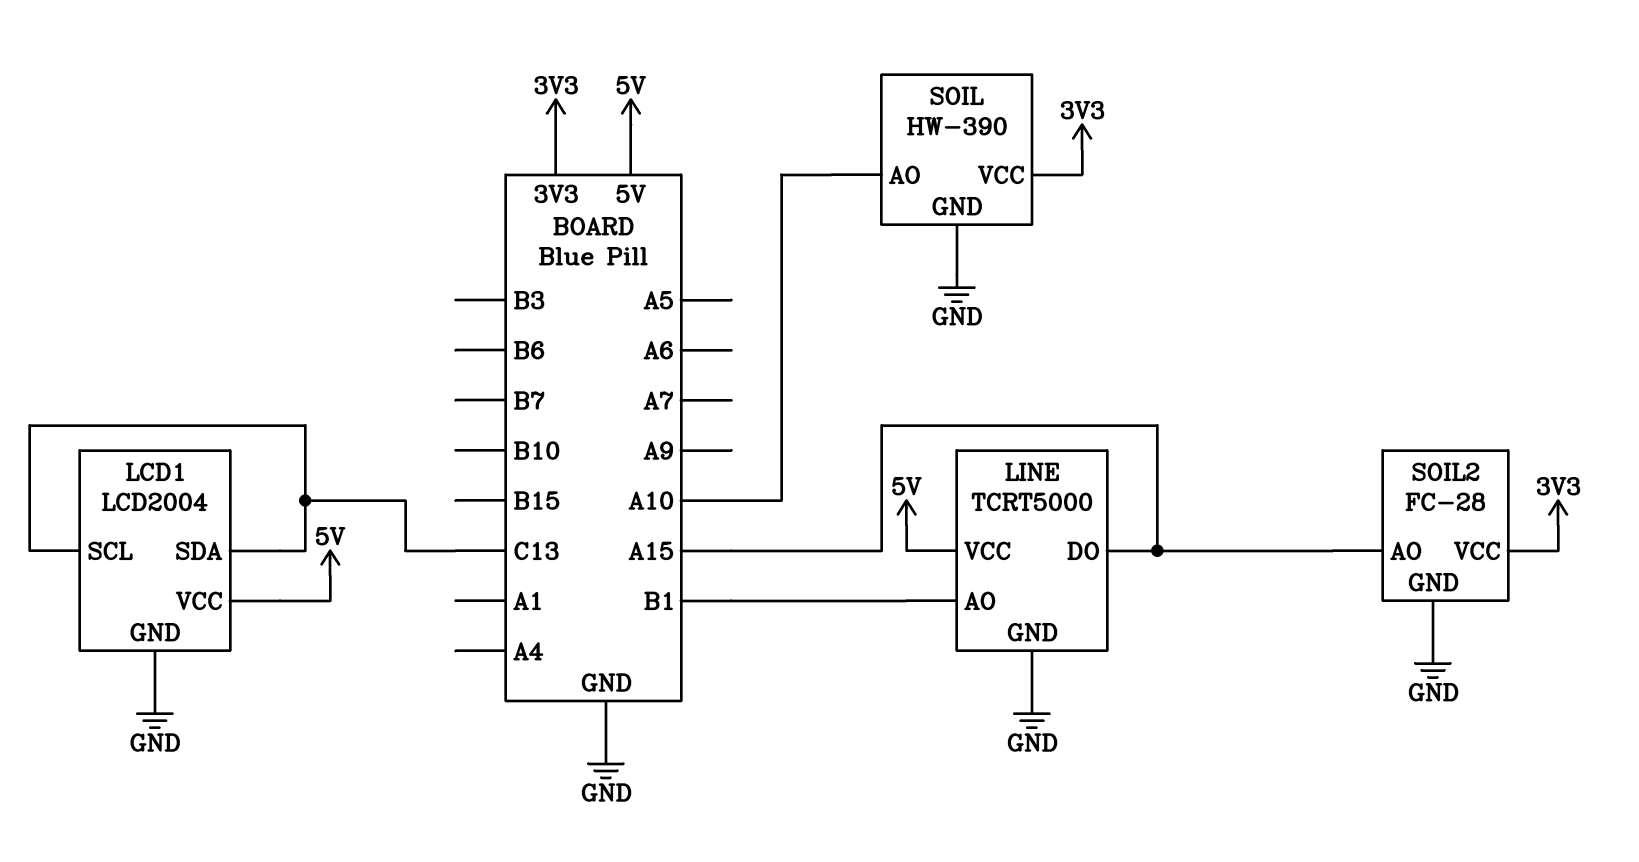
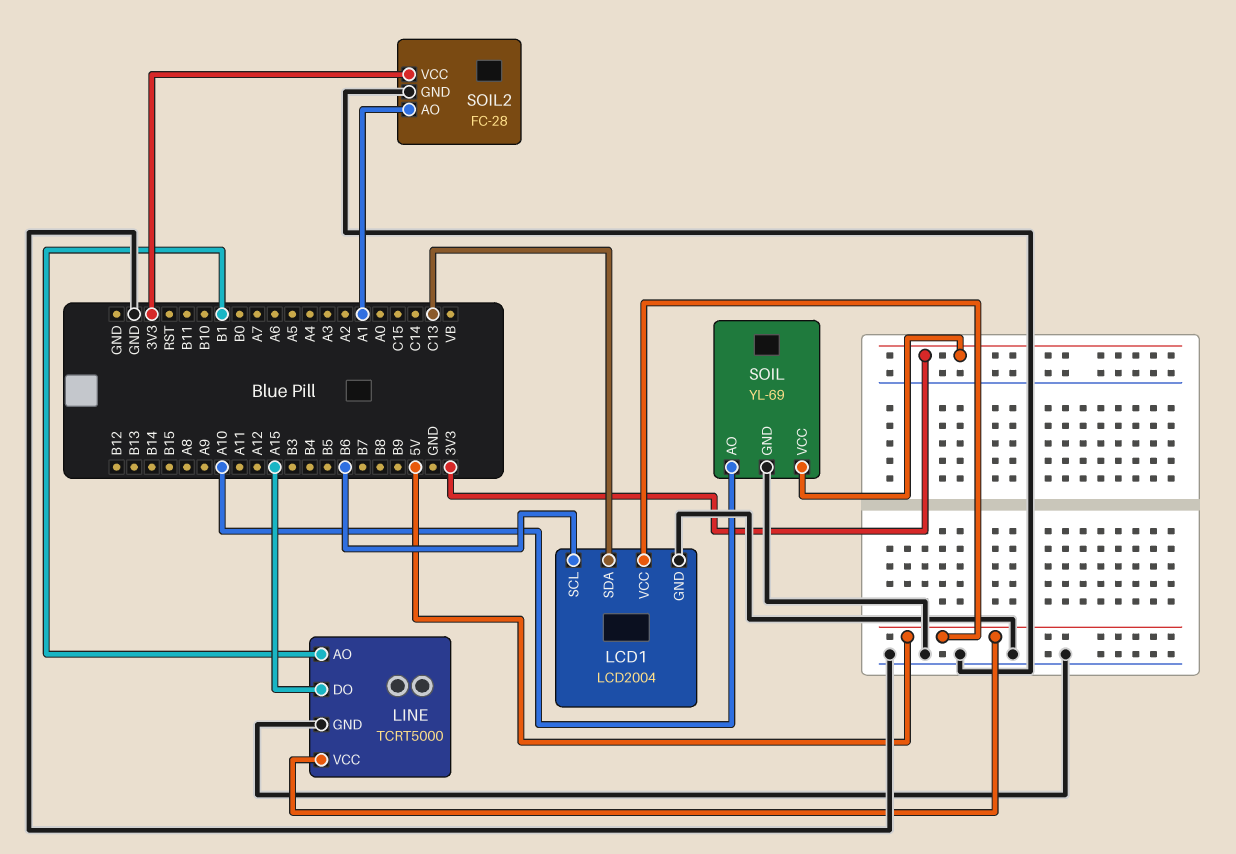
LCD1 pin SCL: C13 -> B6
SOIL: HW-390 -> YL-69
SOIL2 pin AO: A15 -> A1

